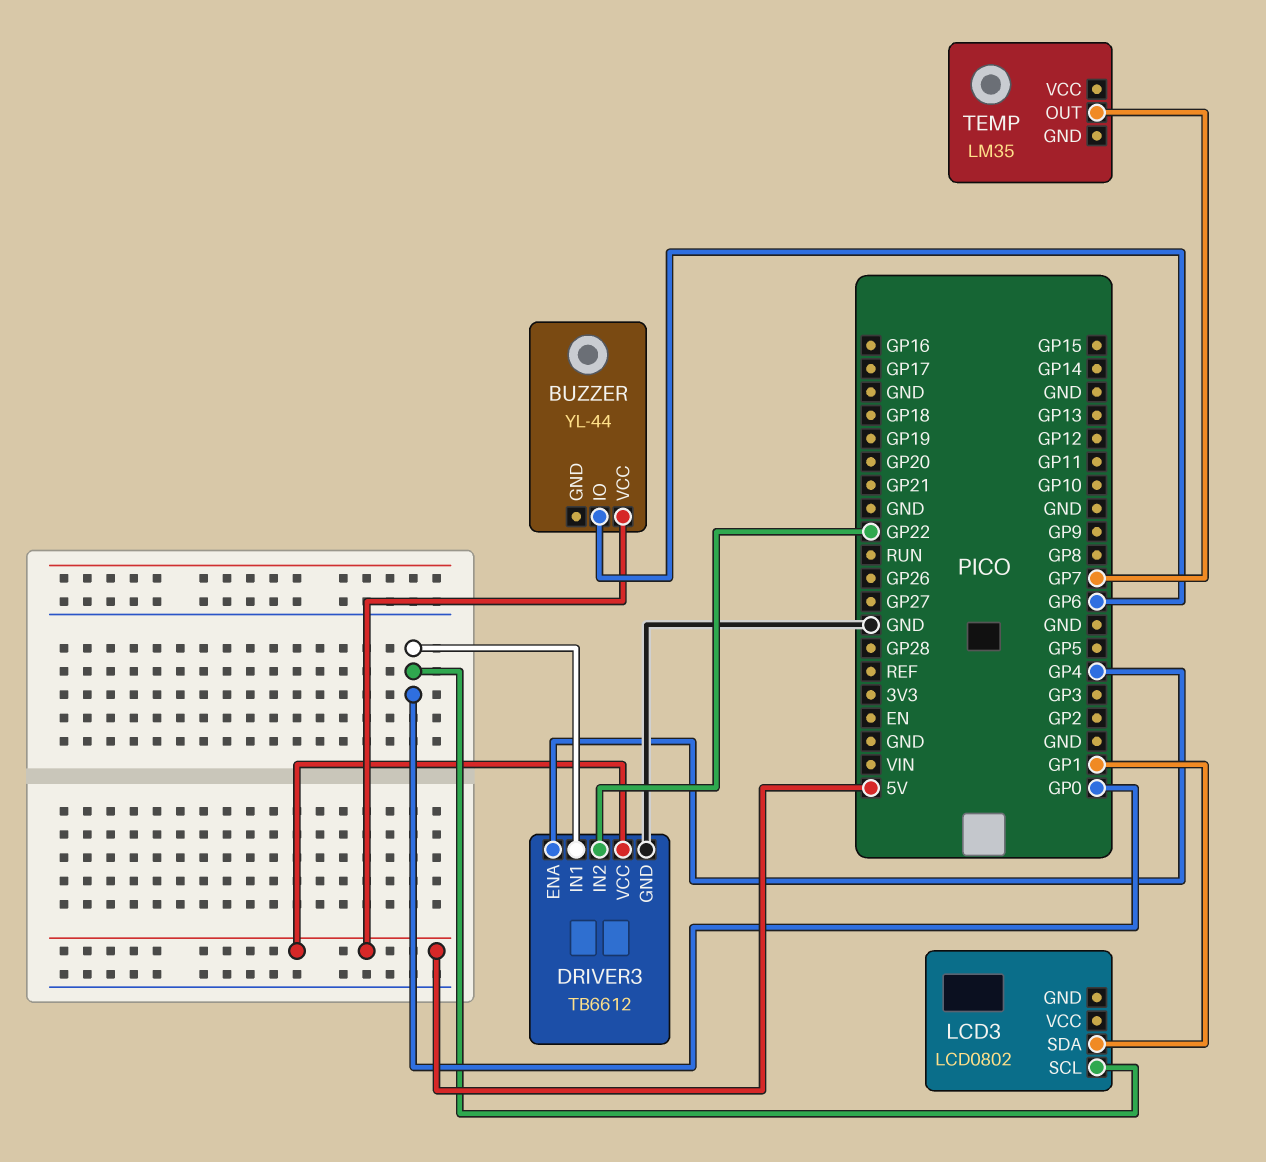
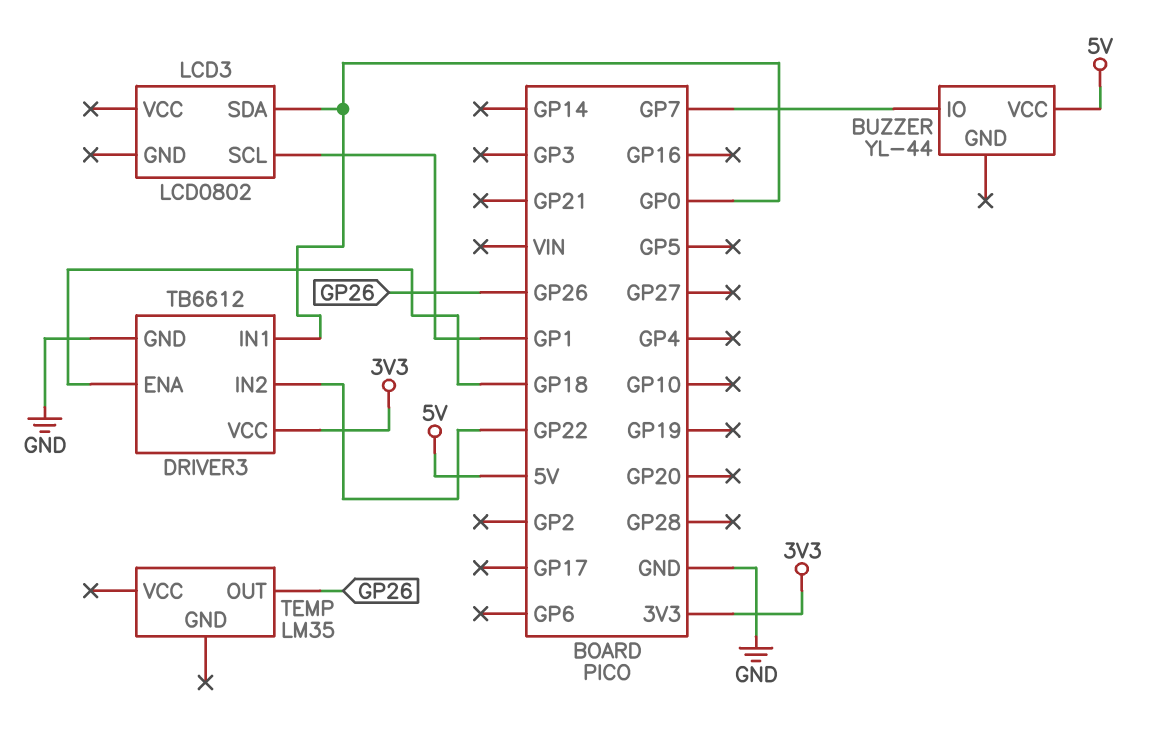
BUZZER pin IO: GP6 -> GP7
DRIVER3 pin ENA: GP4 -> GP18
DRIVER3 pin VCC: 5V -> 3V3
LCD3 pin SCL: GP0 -> GP1
LCD3 pin SDA: GP1 -> GP0
TEMP pin OUT: GP7 -> GP26

